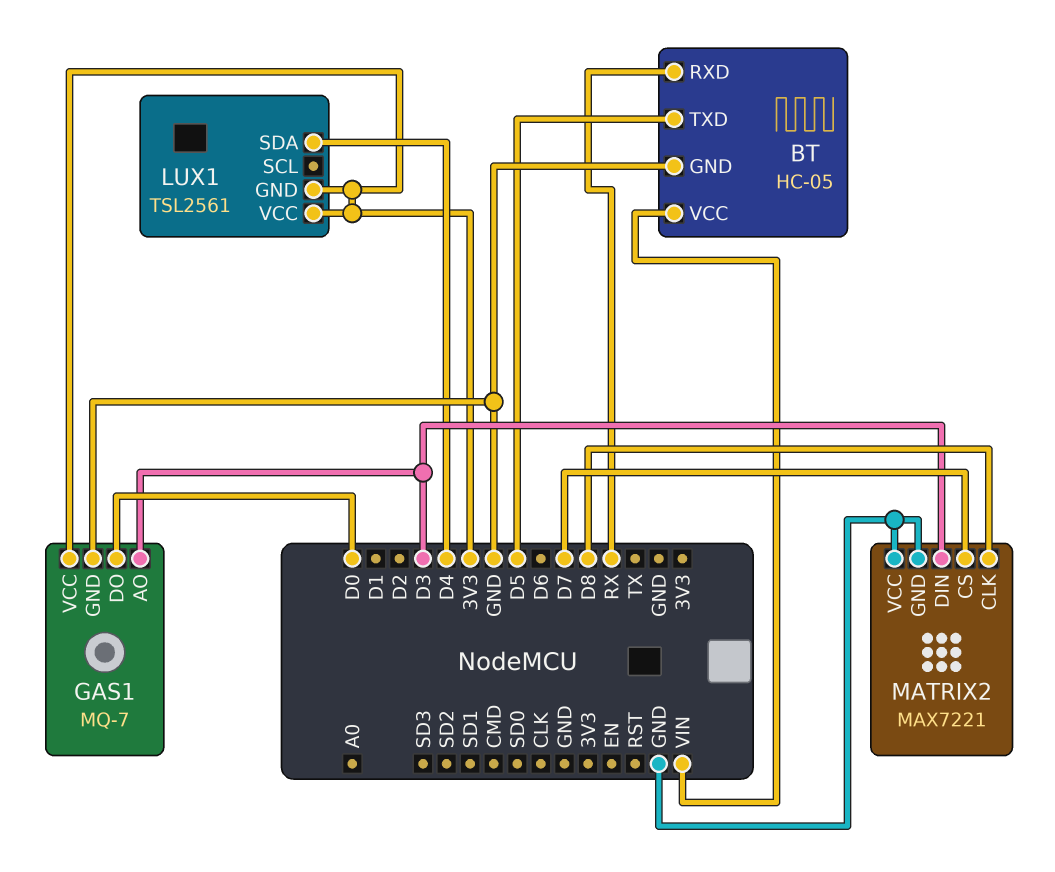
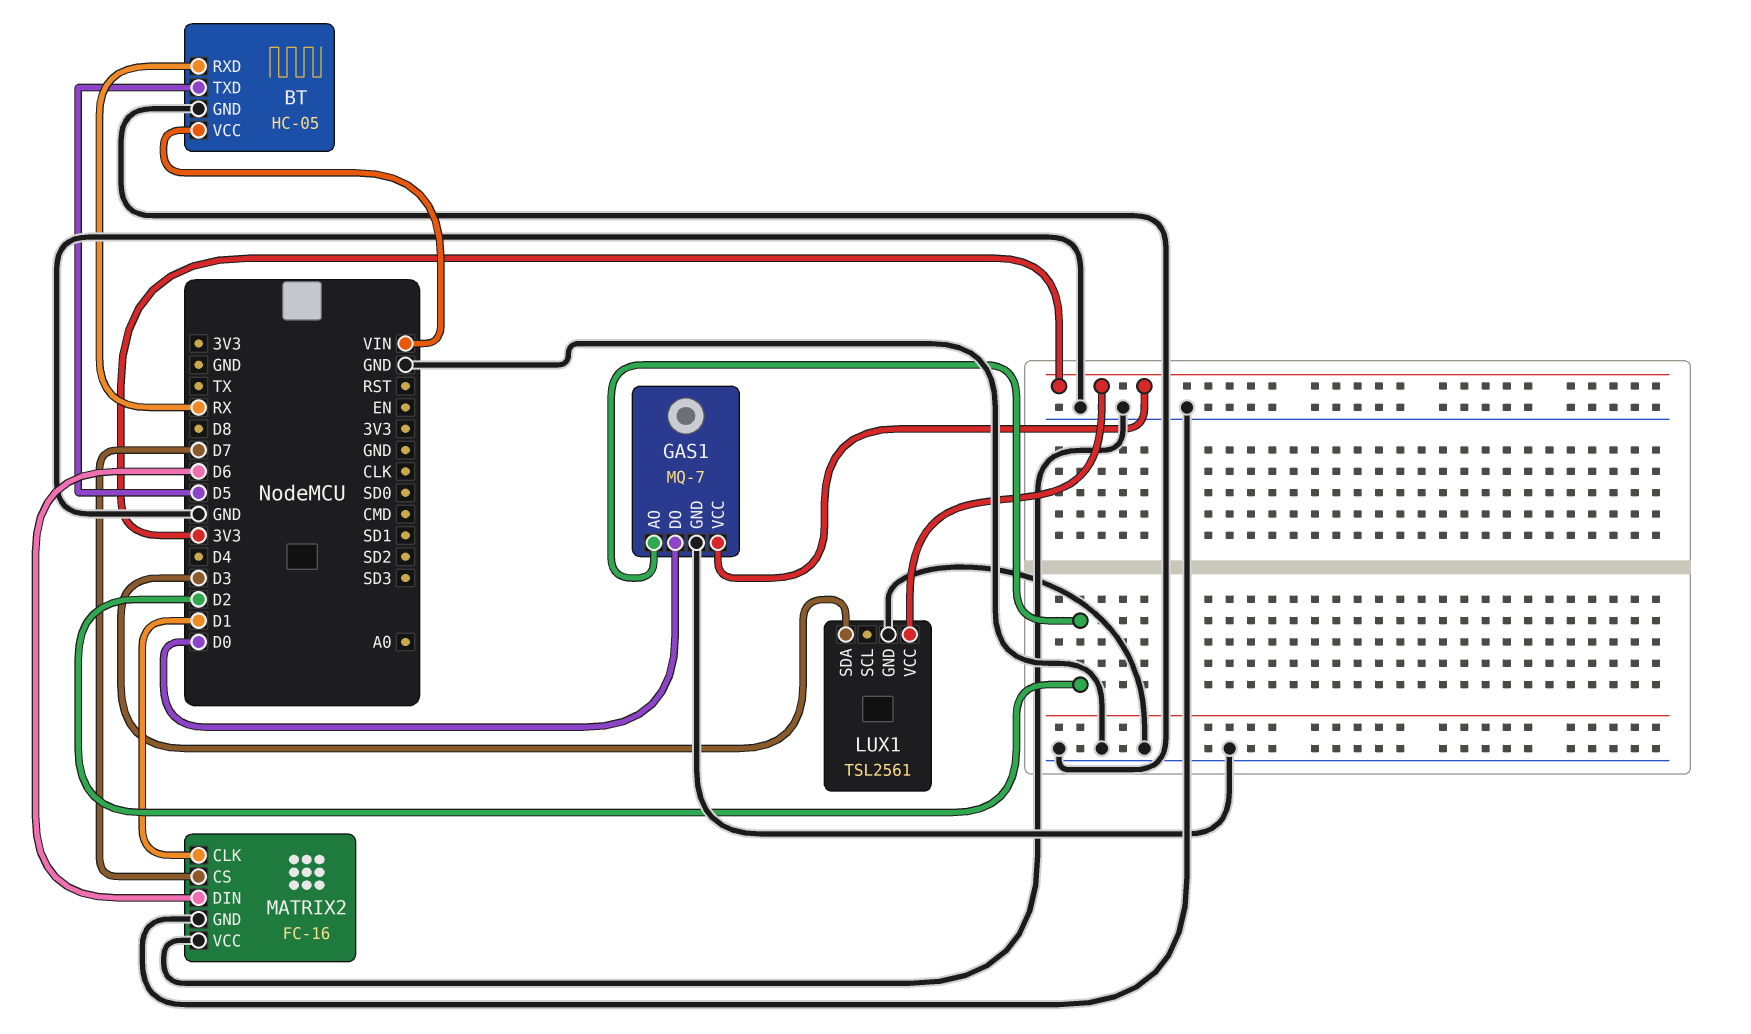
GAS1 pin AO: D3 -> D2
LUX1 pin GND: 3V3 -> GND
LUX1 pin SDA: D4 -> D3
MATRIX2: MAX7221 -> FC-16
MATRIX2 pin CLK: D8 -> D1
MATRIX2 pin DIN: D3 -> D6

